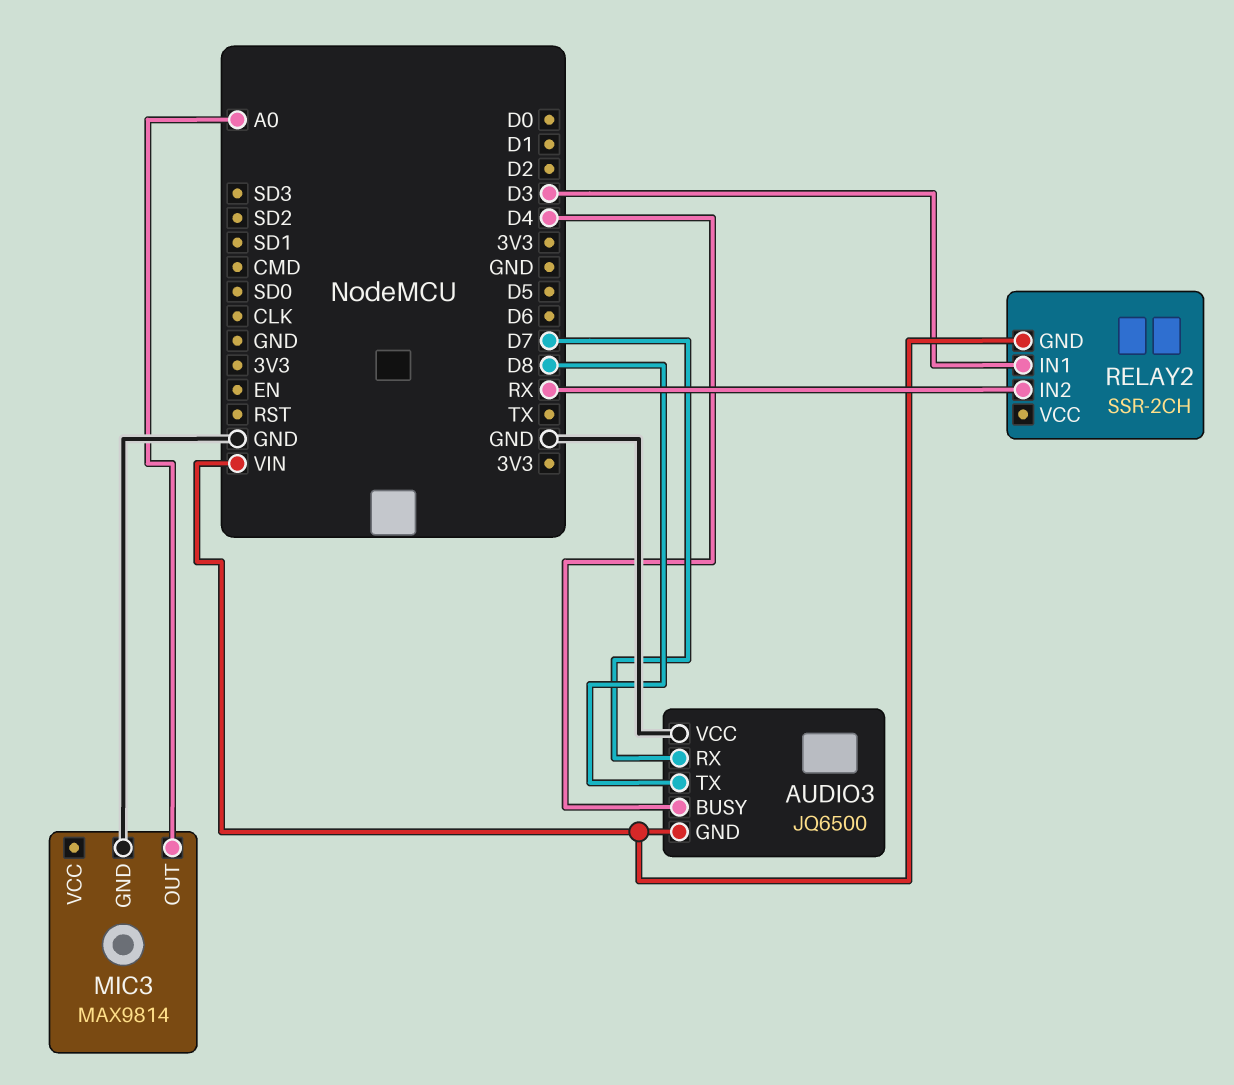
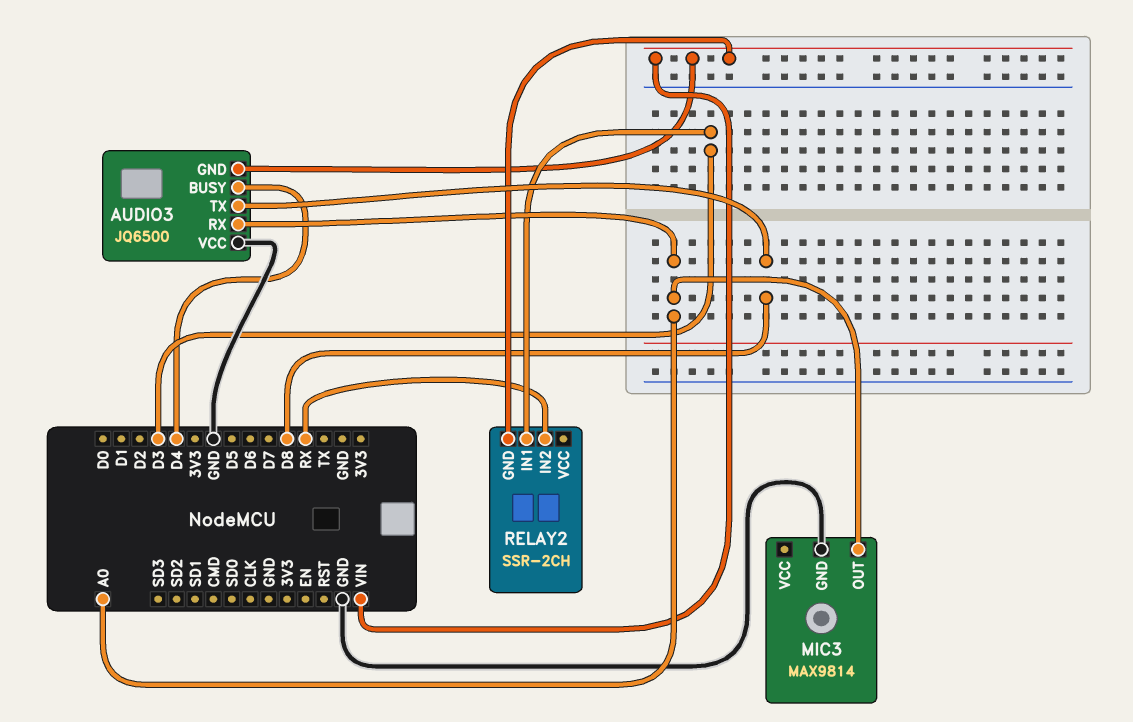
AUDIO3 pin RX: D7 -> A0

